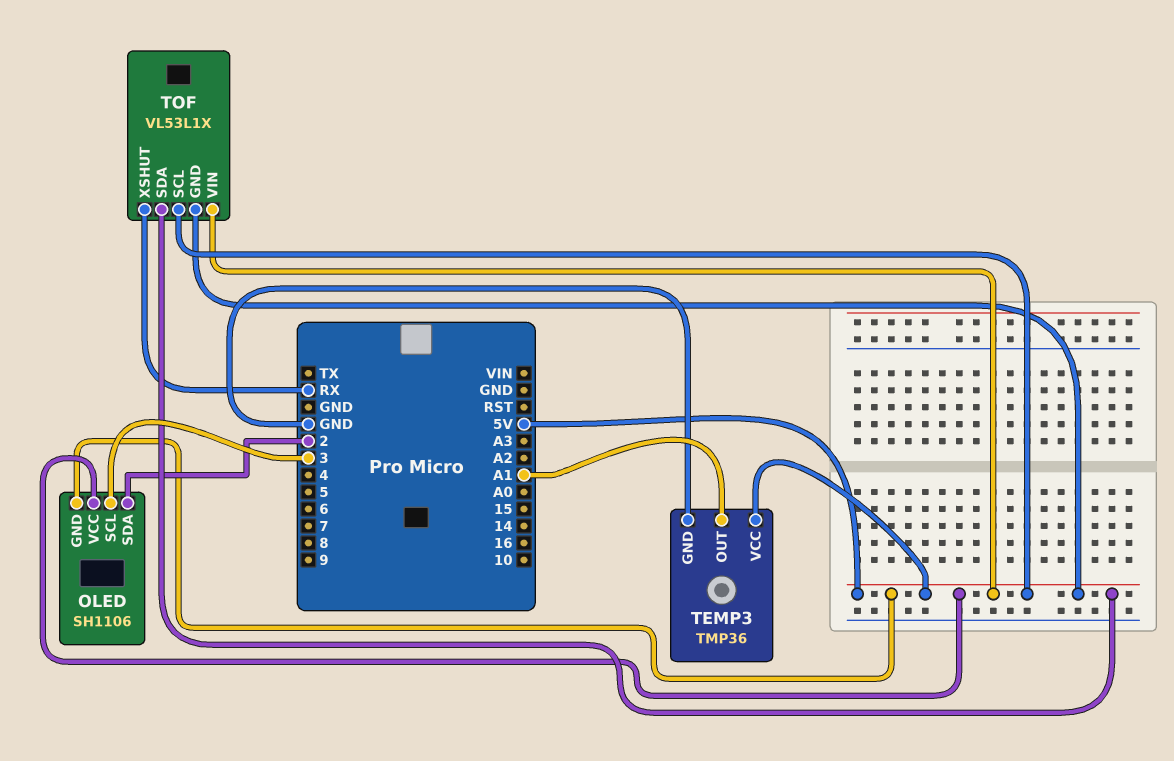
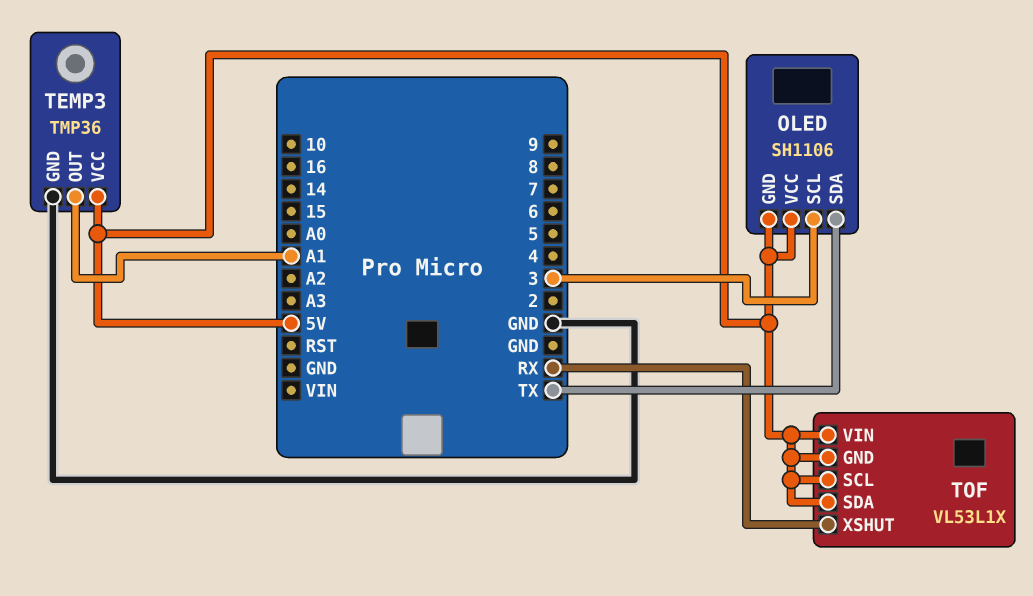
OLED pin SDA: 2 -> TX

